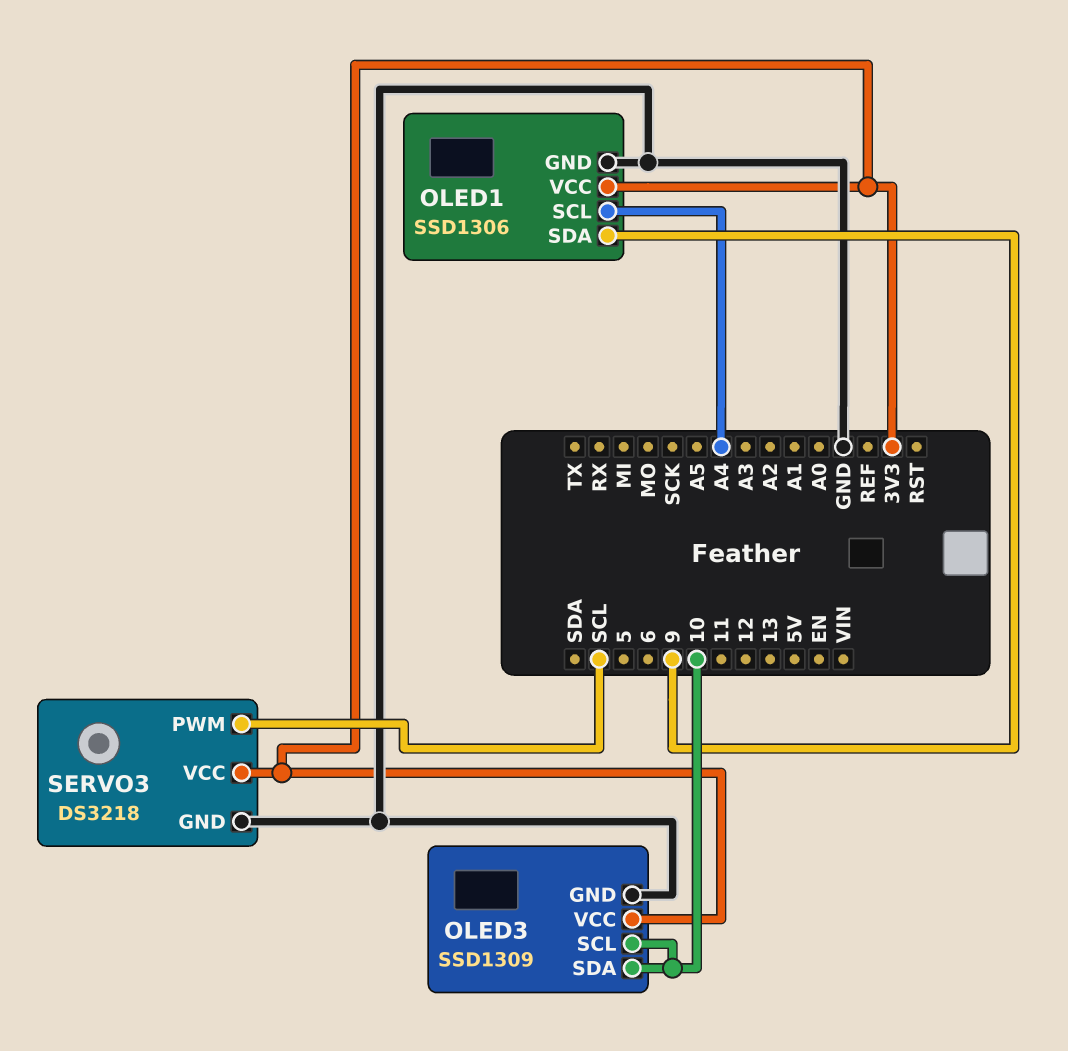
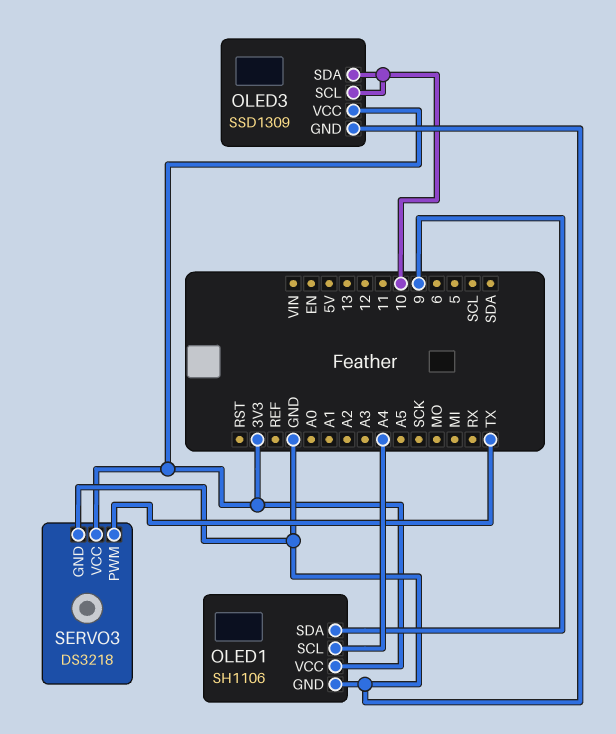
OLED1: SSD1306 -> SH1106
SERVO3 pin PWM: SCL -> TX

